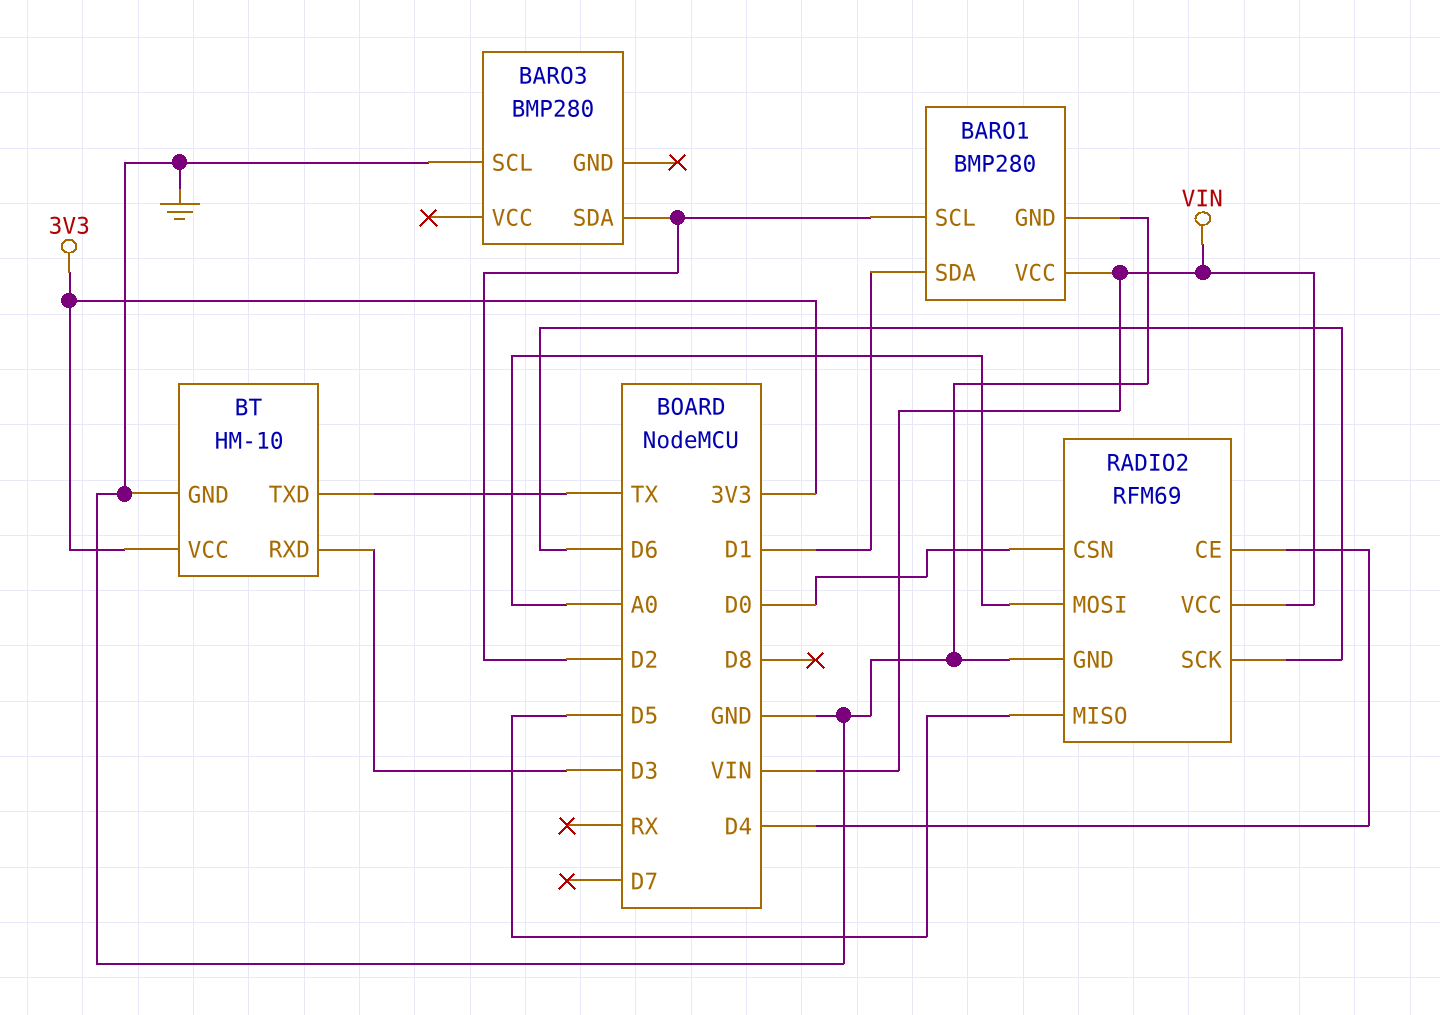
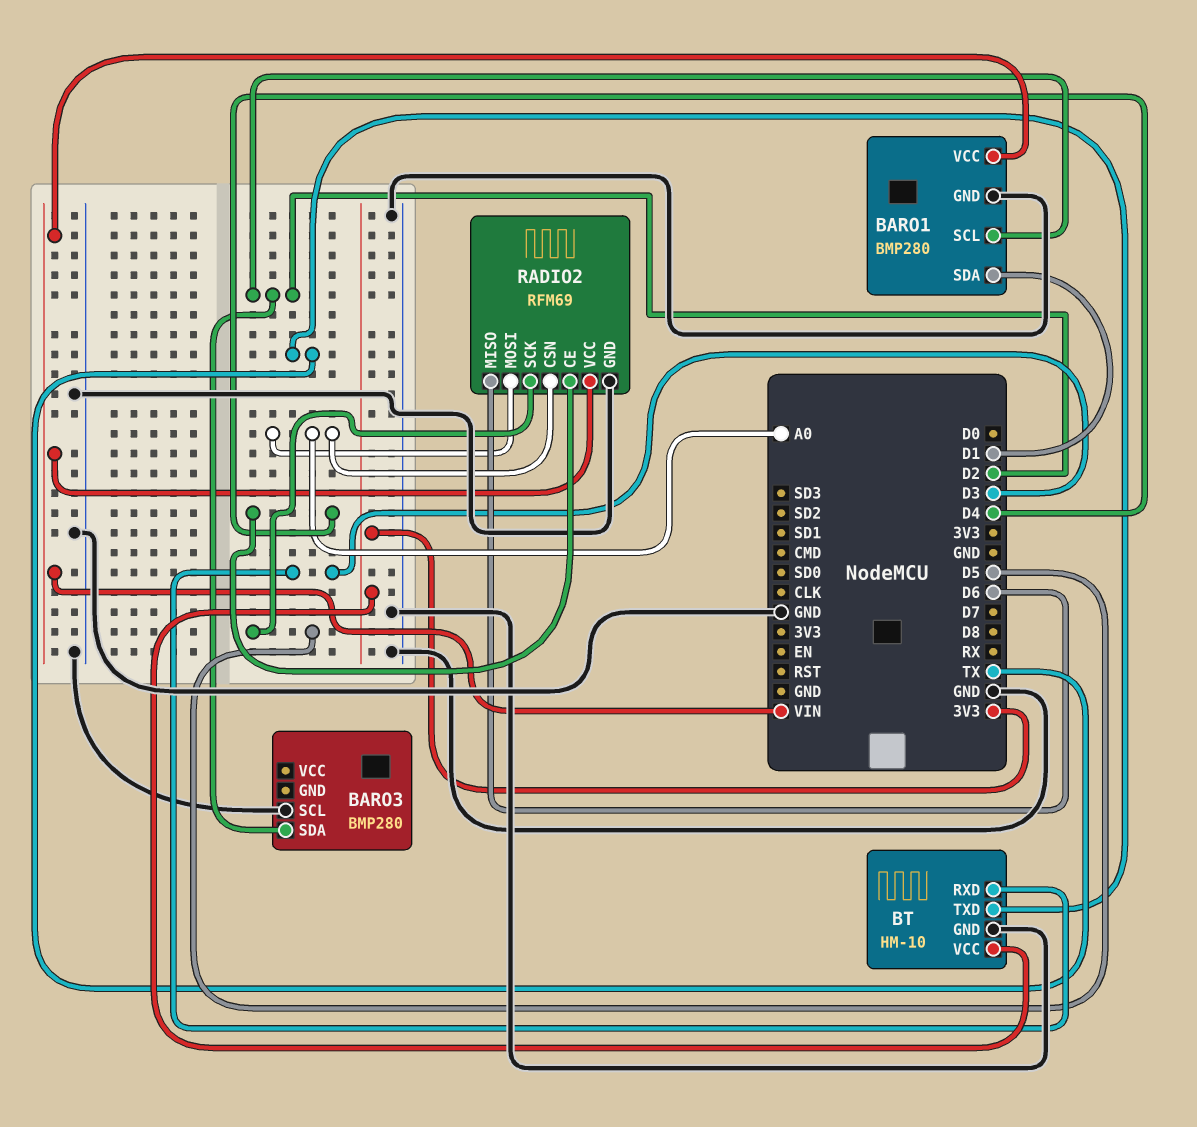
RADIO2 pin CSN: D0 -> A0
RADIO2 pin MISO: D5 -> D6
RADIO2 pin SCK: D6 -> D5

